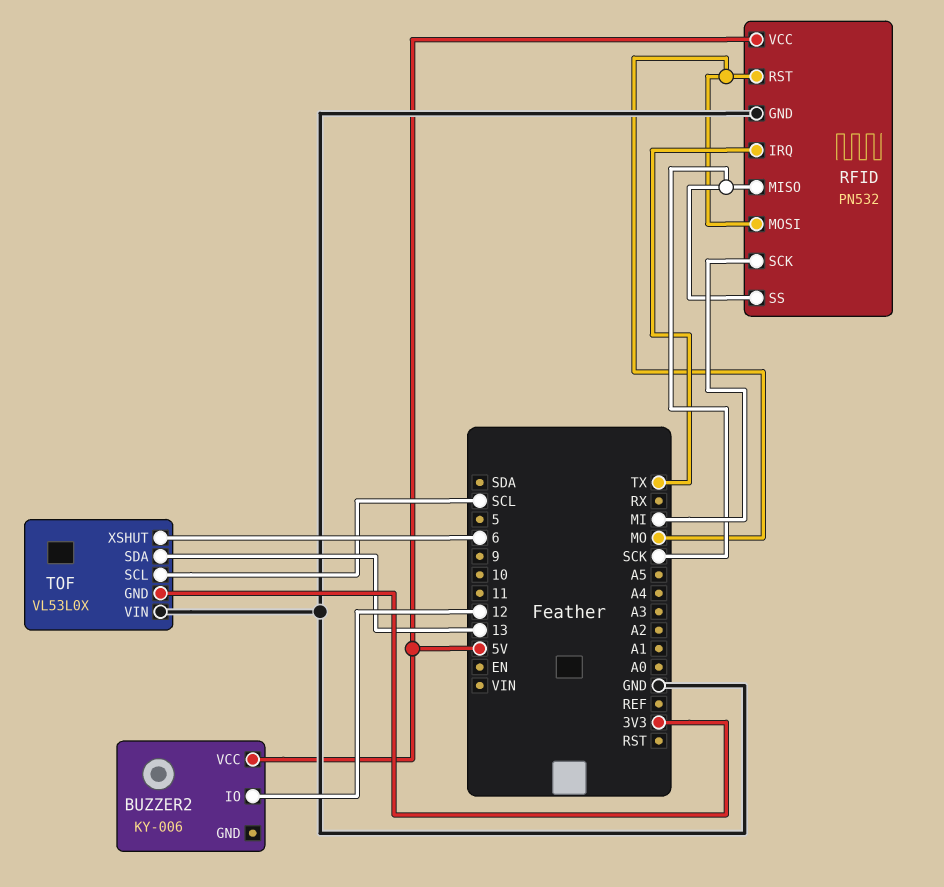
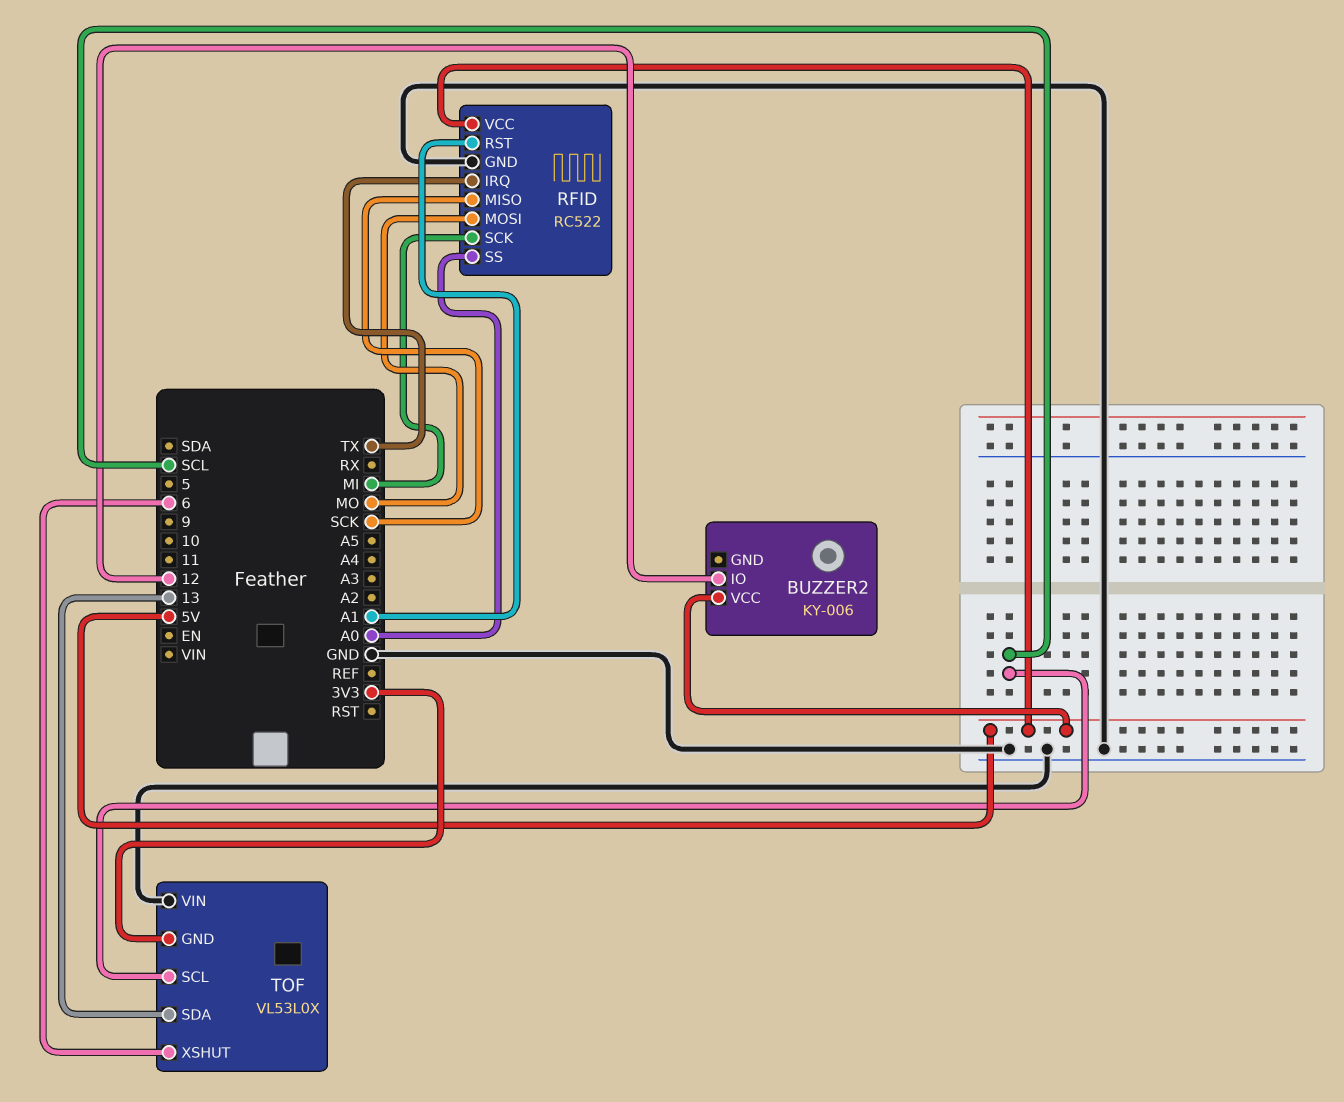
RFID: PN532 -> RC522
RFID pin RST: MO -> A1
RFID pin SS: SCK -> A0

